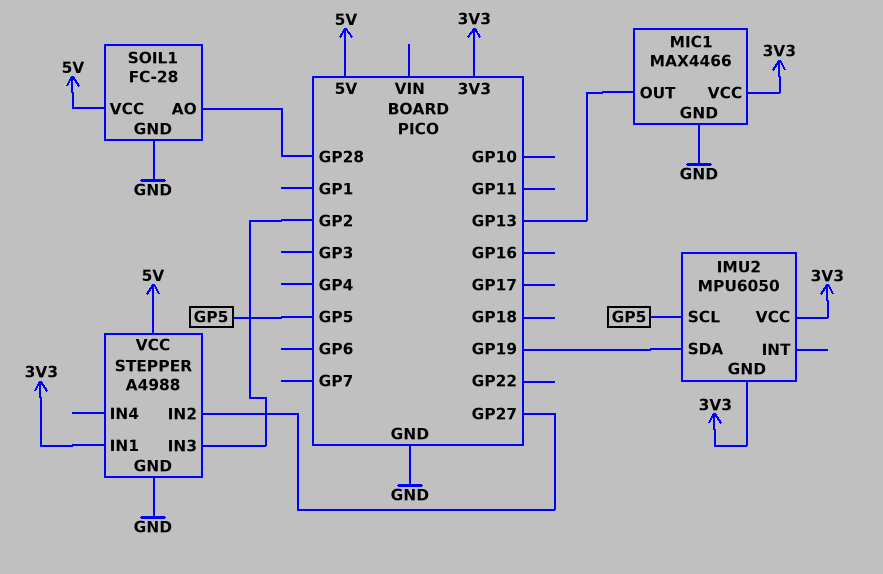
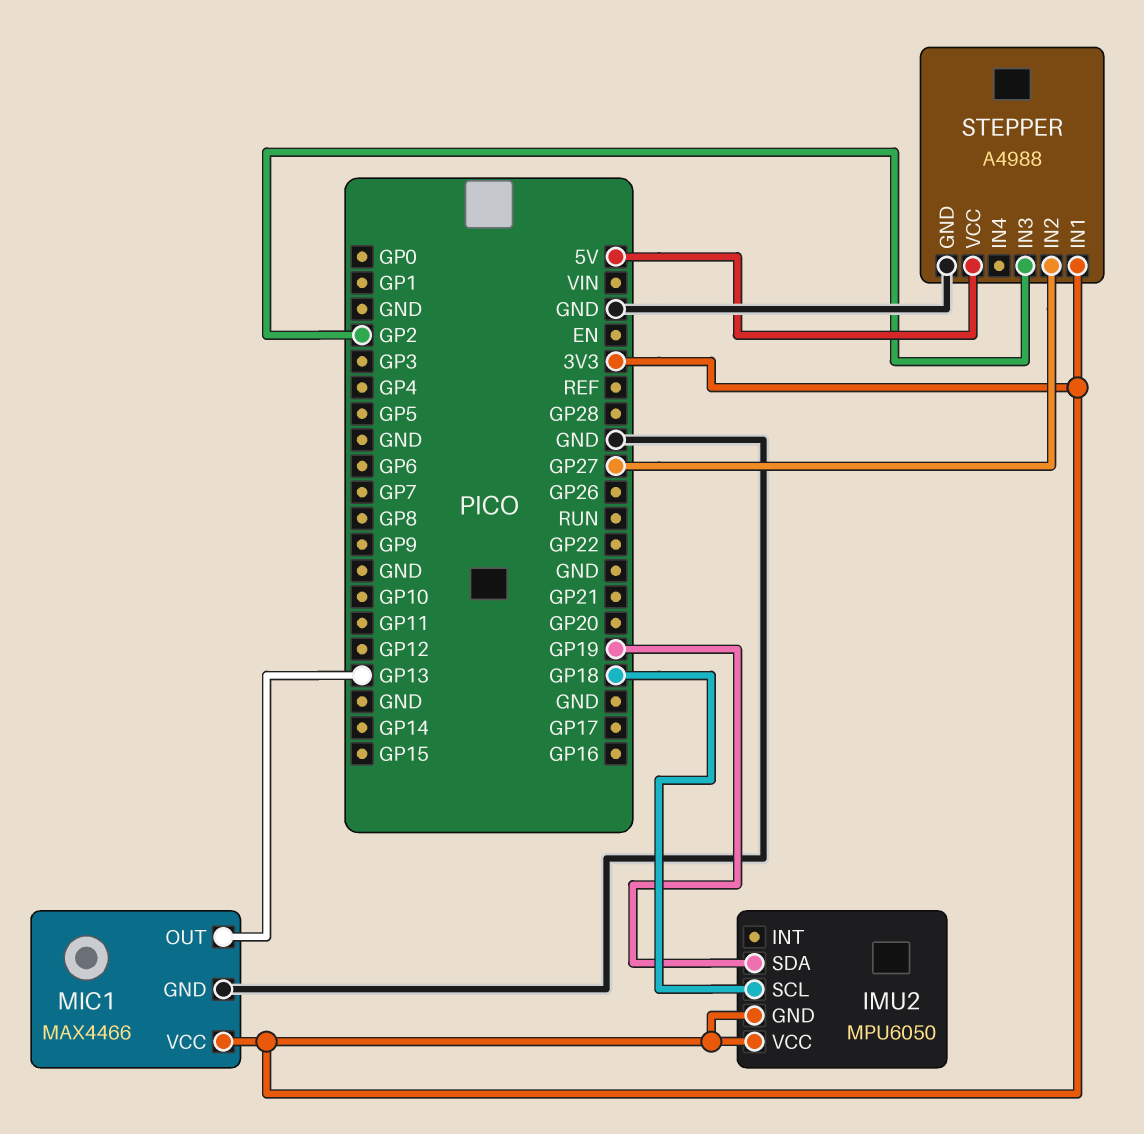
IMU2 pin SCL: GP5 -> GP18
SOIL1: FC-28 -> none
SOIL1 pin AO: GP28 -> none
SOIL1 pin GND: GND -> none
SOIL1 pin VCC: 5V -> none

